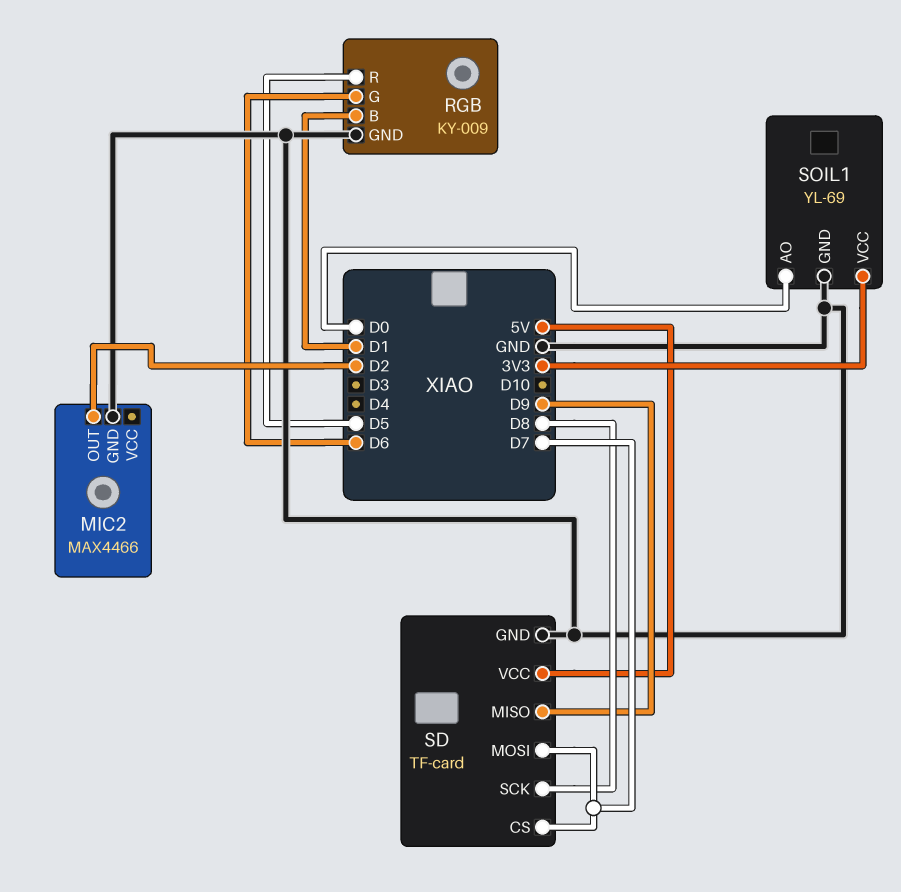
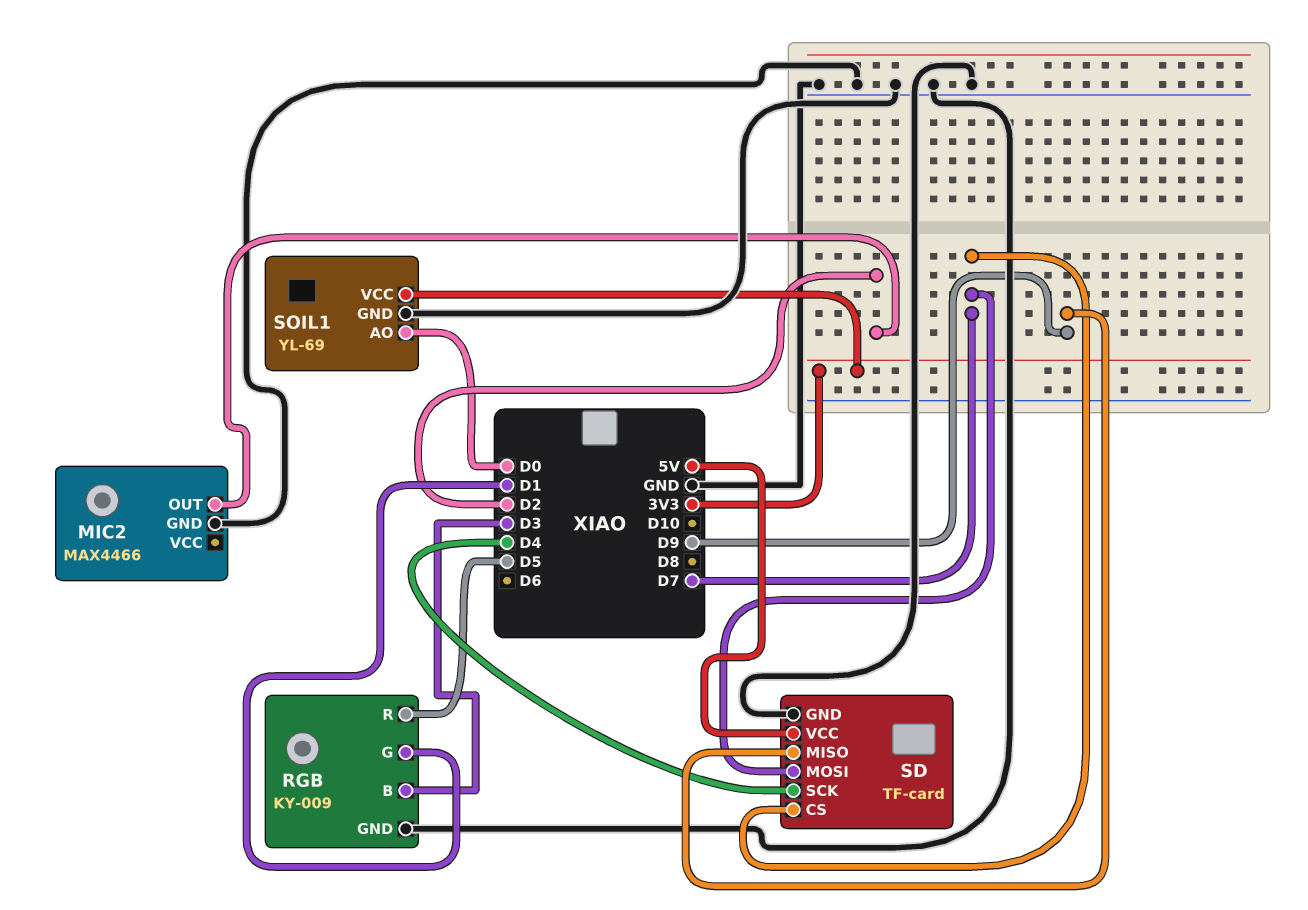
RGB pin B: D1 -> D3
RGB pin G: D6 -> D1
SD pin SCK: D8 -> D4

